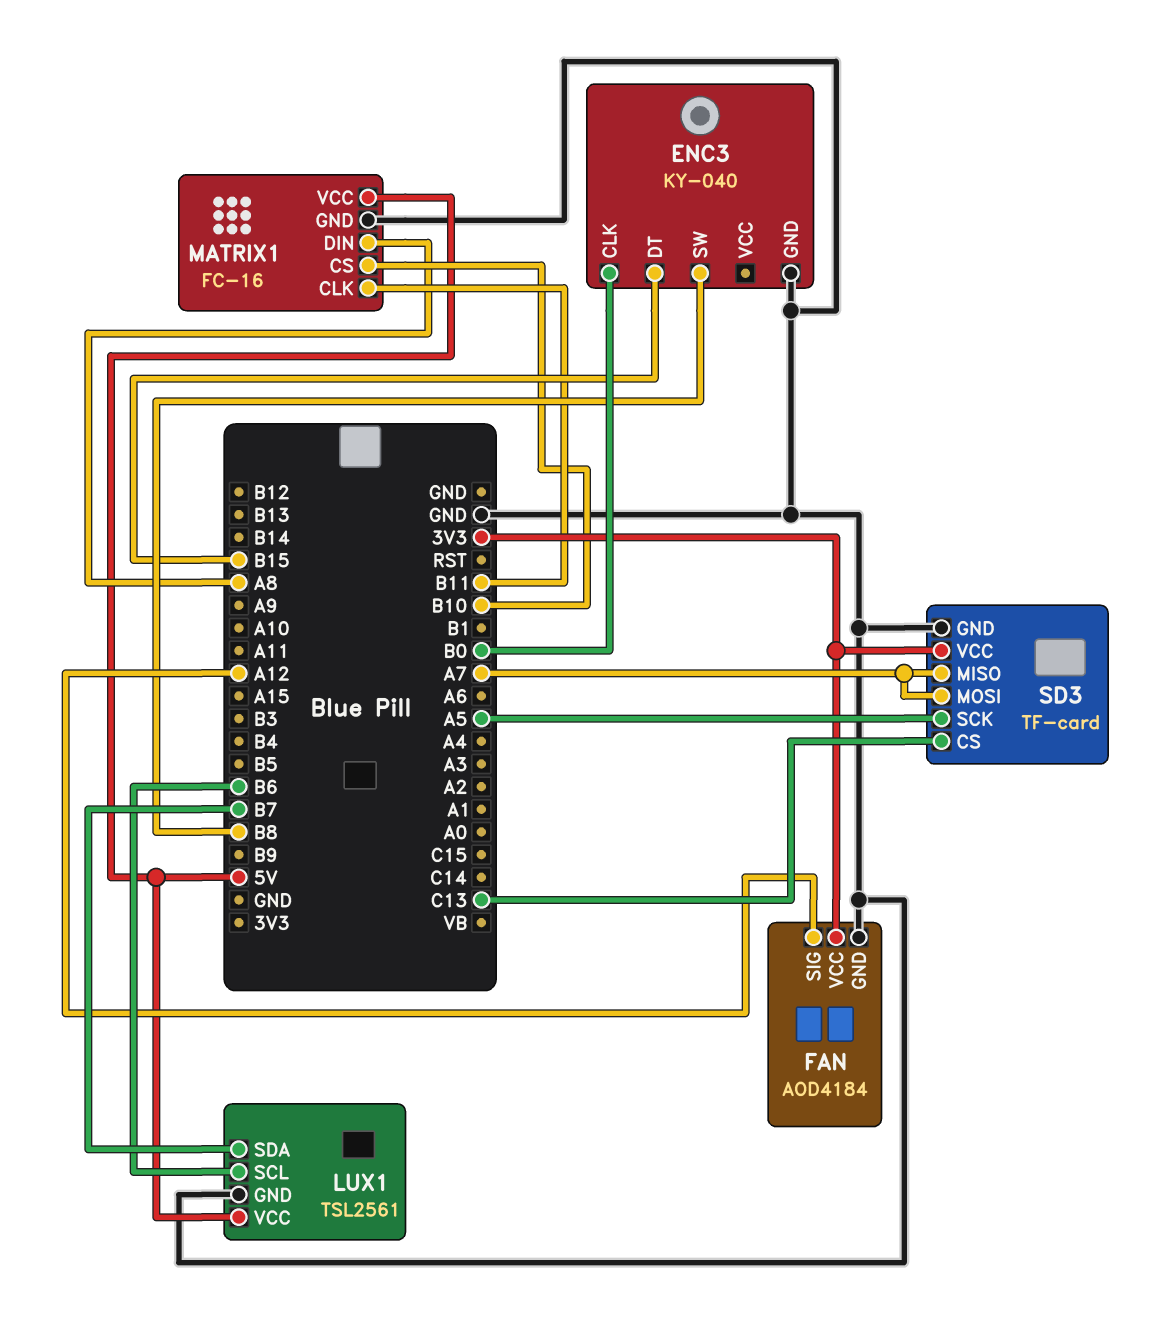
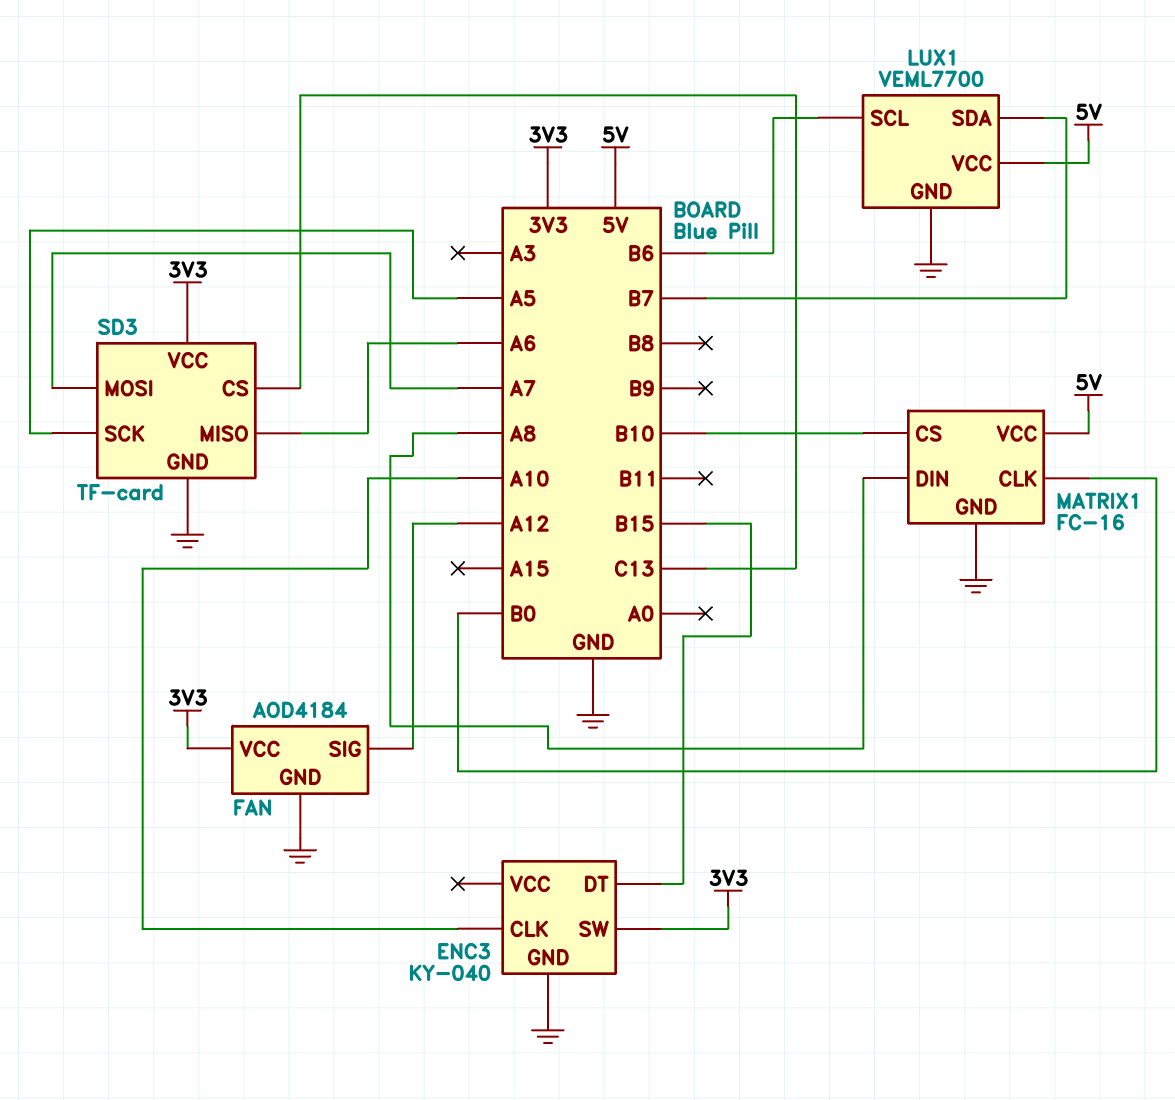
ENC3 pin CLK: B0 -> A10
ENC3 pin SW: B8 -> 3V3
LUX1: TSL2561 -> VEML7700
MATRIX1 pin CLK: B11 -> B0
SD3 pin MISO: A7 -> A6

